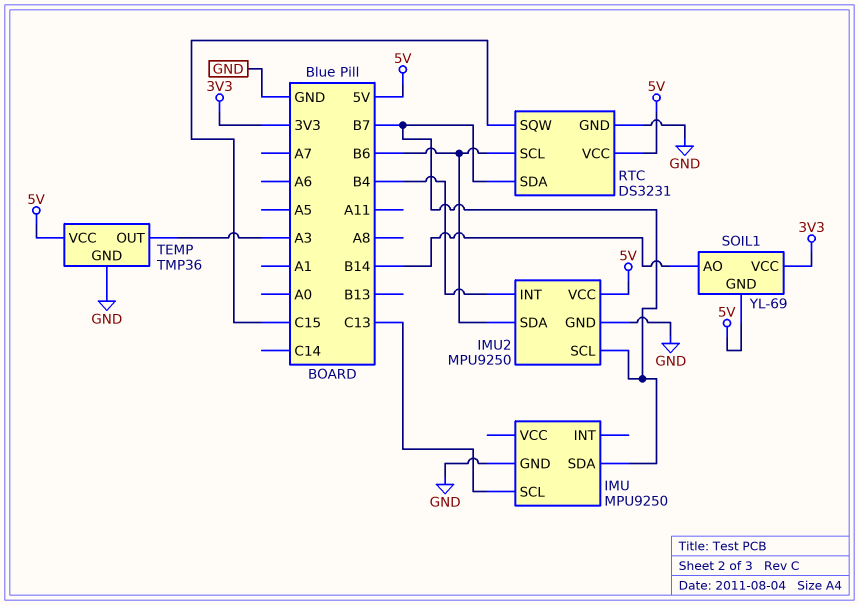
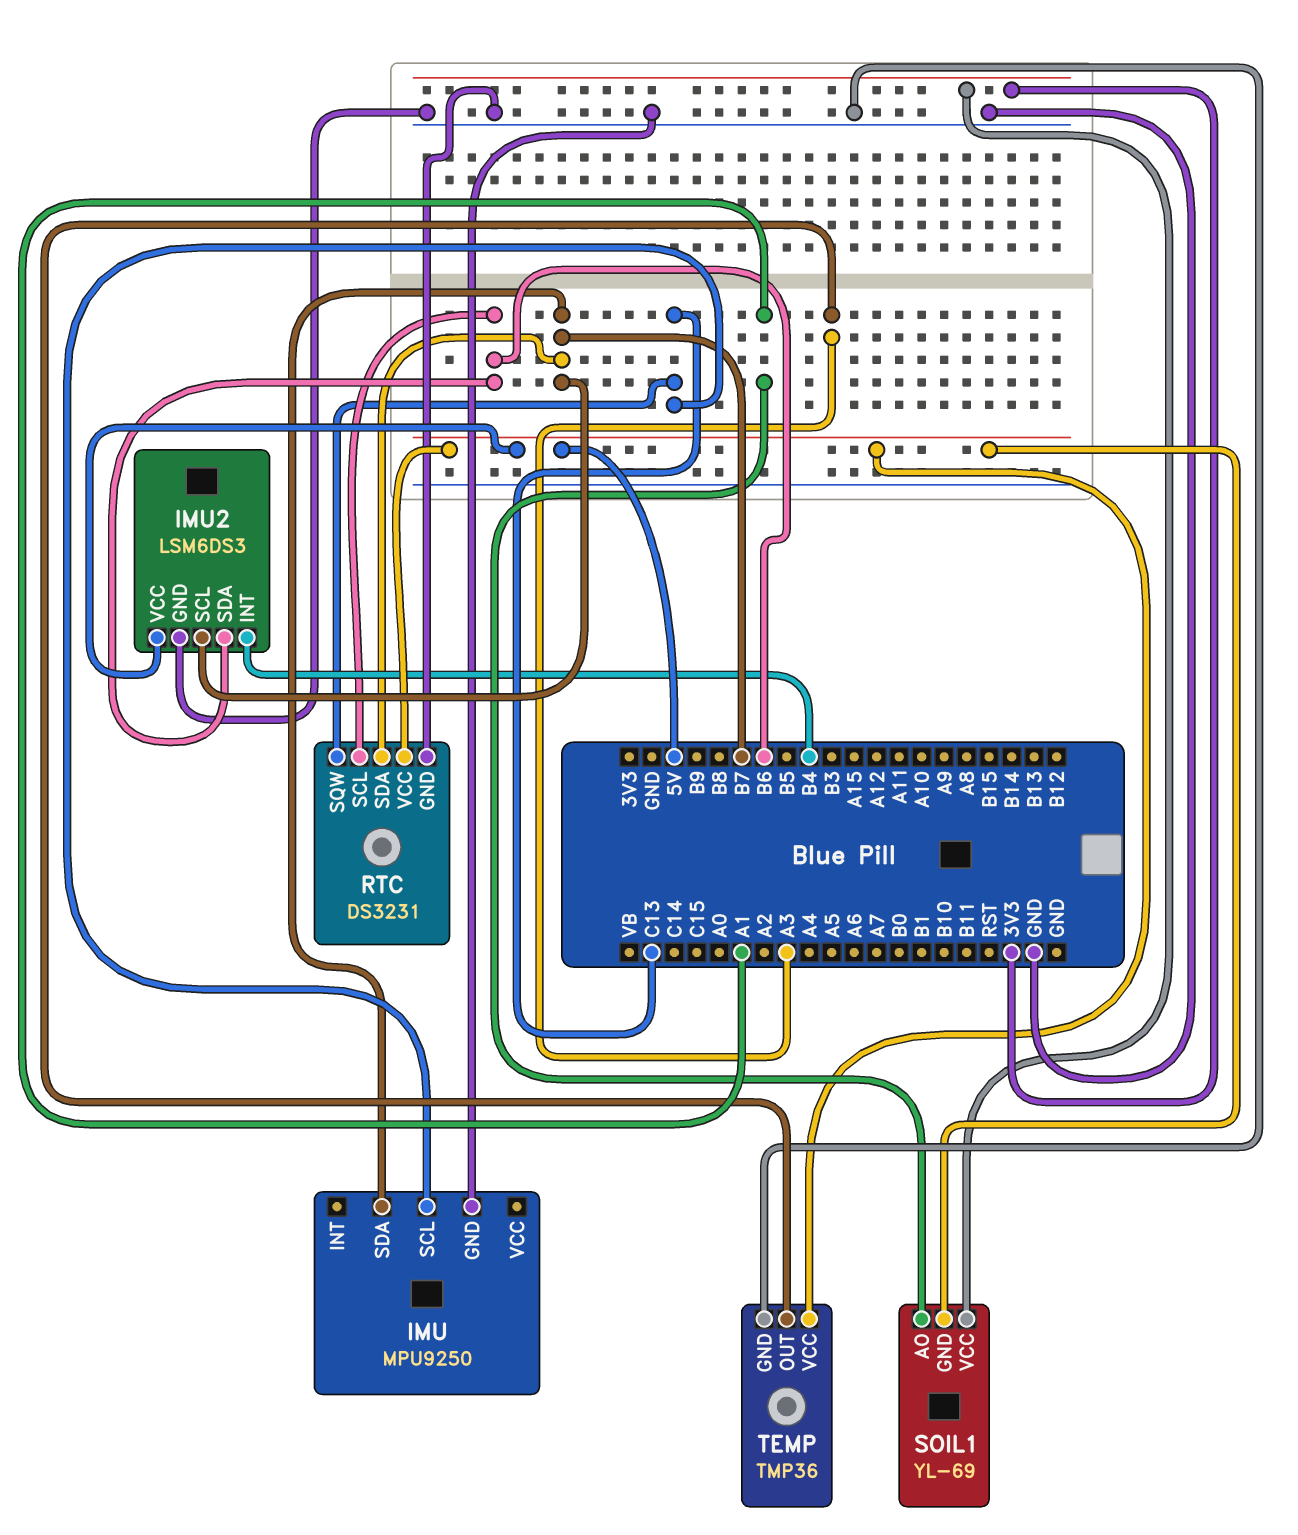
IMU2: MPU9250 -> LSM6DS3
RTC pin SQW: C15 -> C13
SOIL1 pin AO: B14 -> A1

